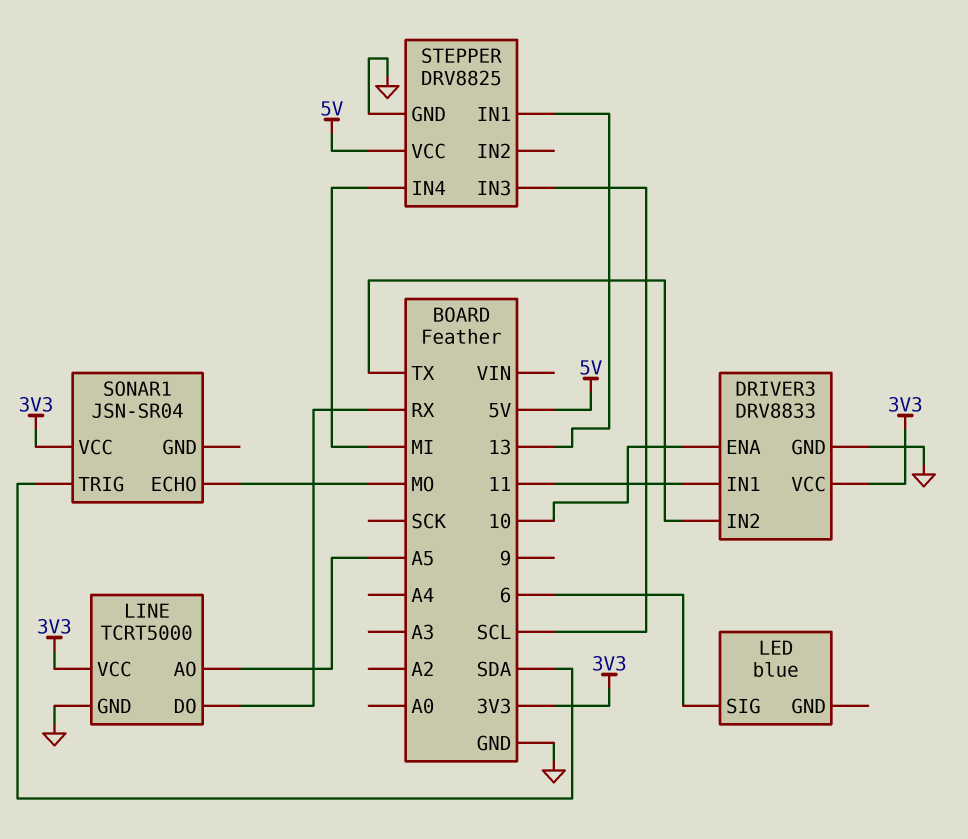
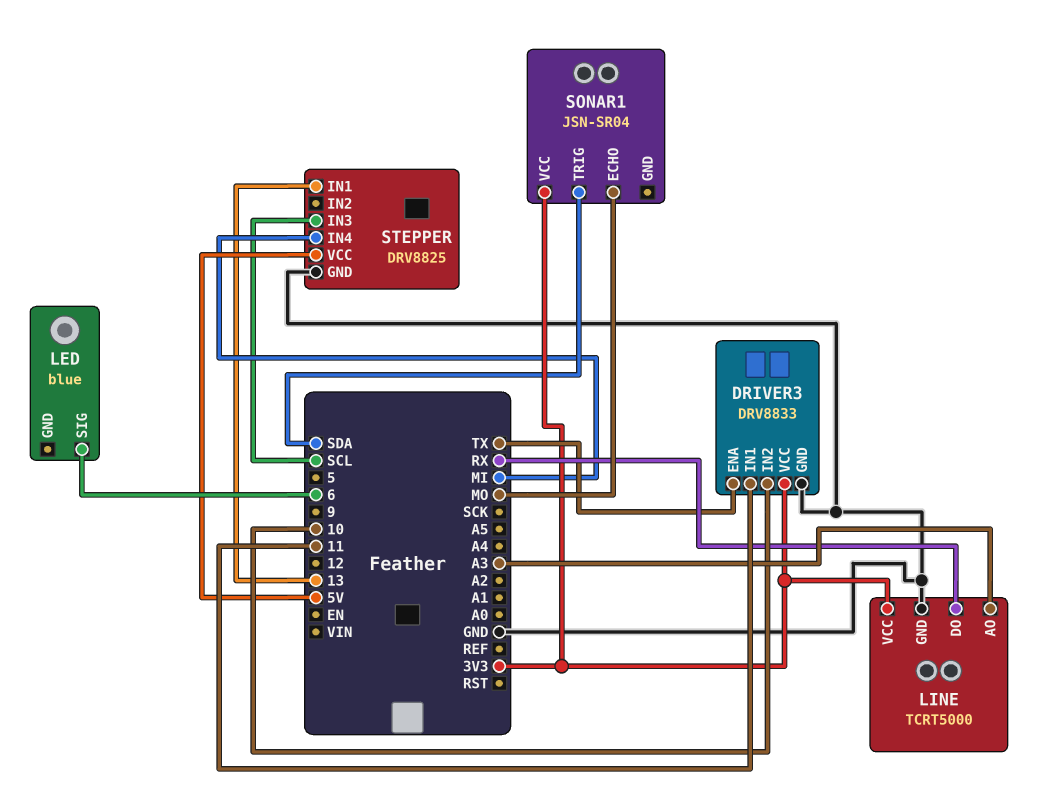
DRIVER3 pin ENA: 10 -> TX
DRIVER3 pin IN2: TX -> 10
LINE pin AO: A5 -> A3

